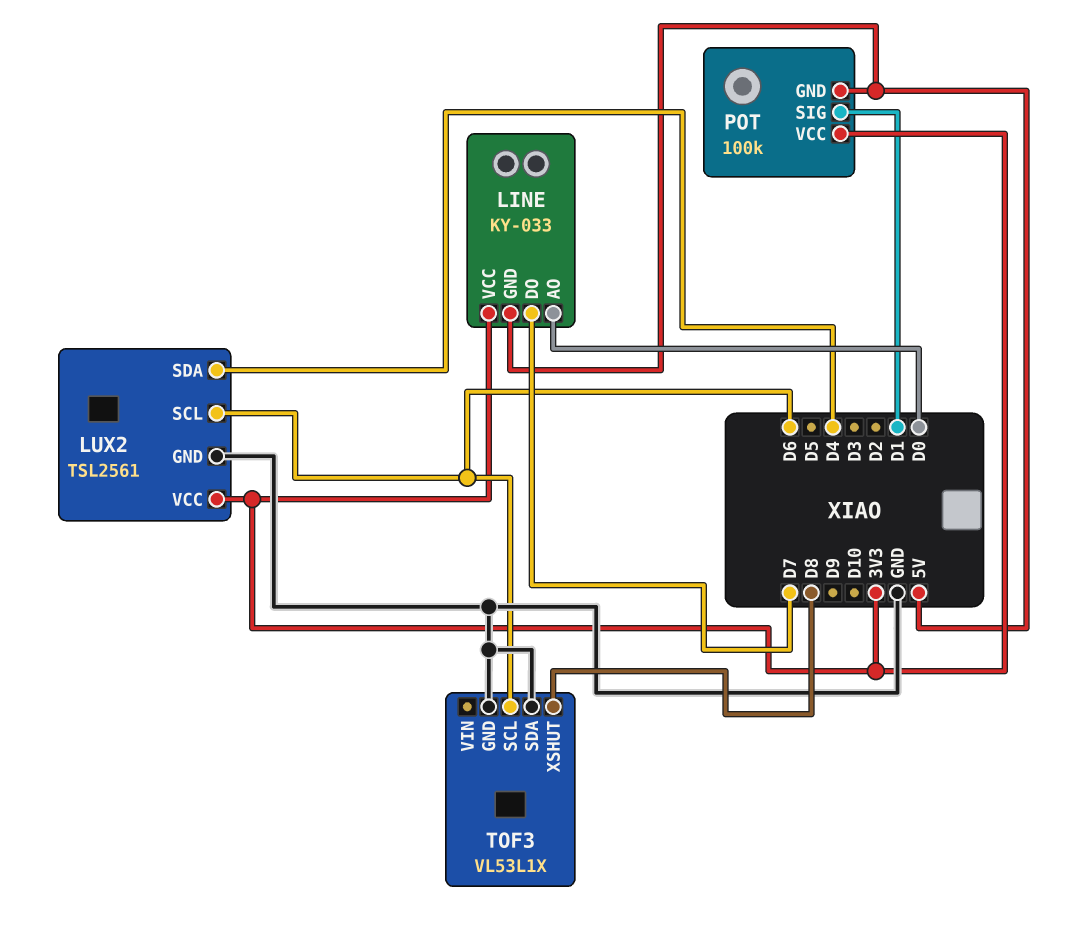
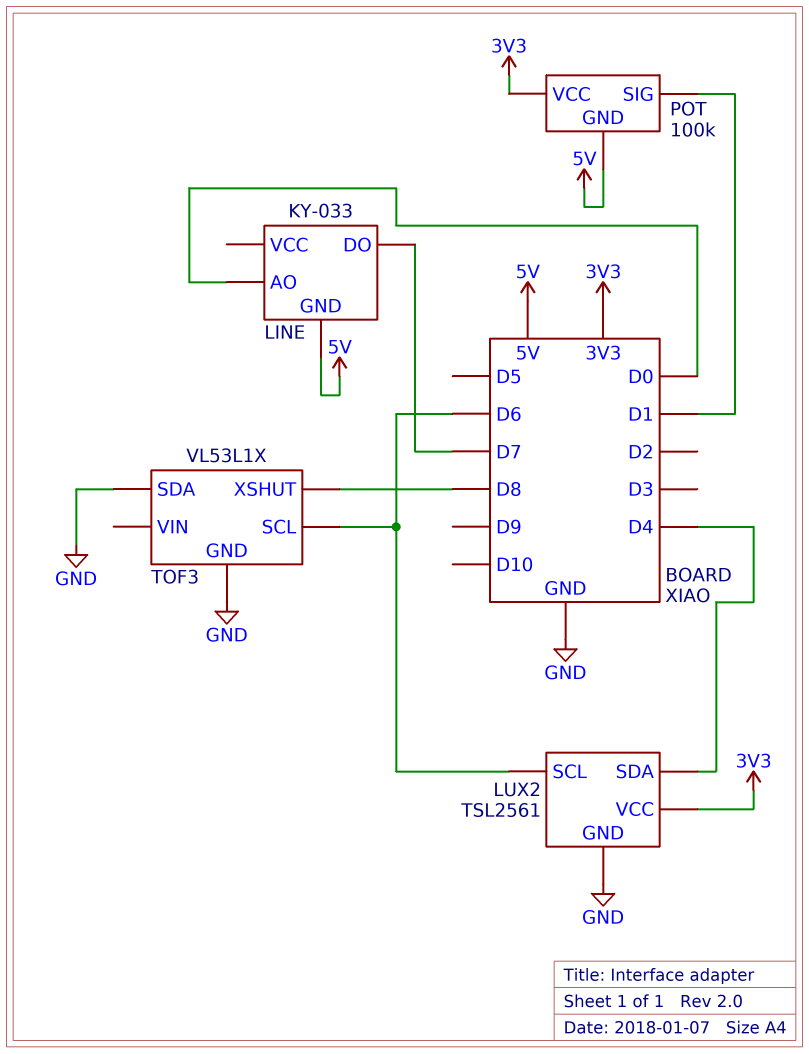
LINE pin VCC: 3V3 -> none

